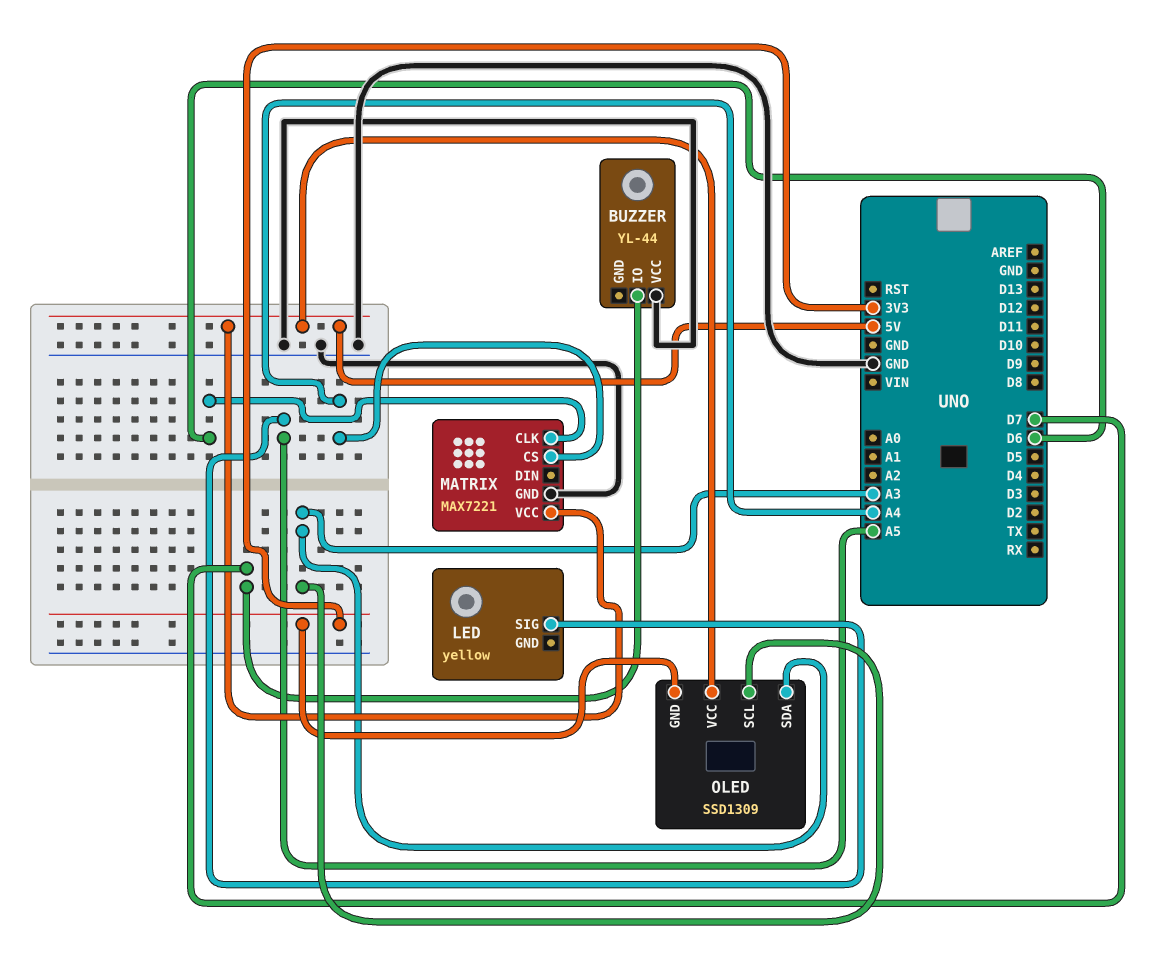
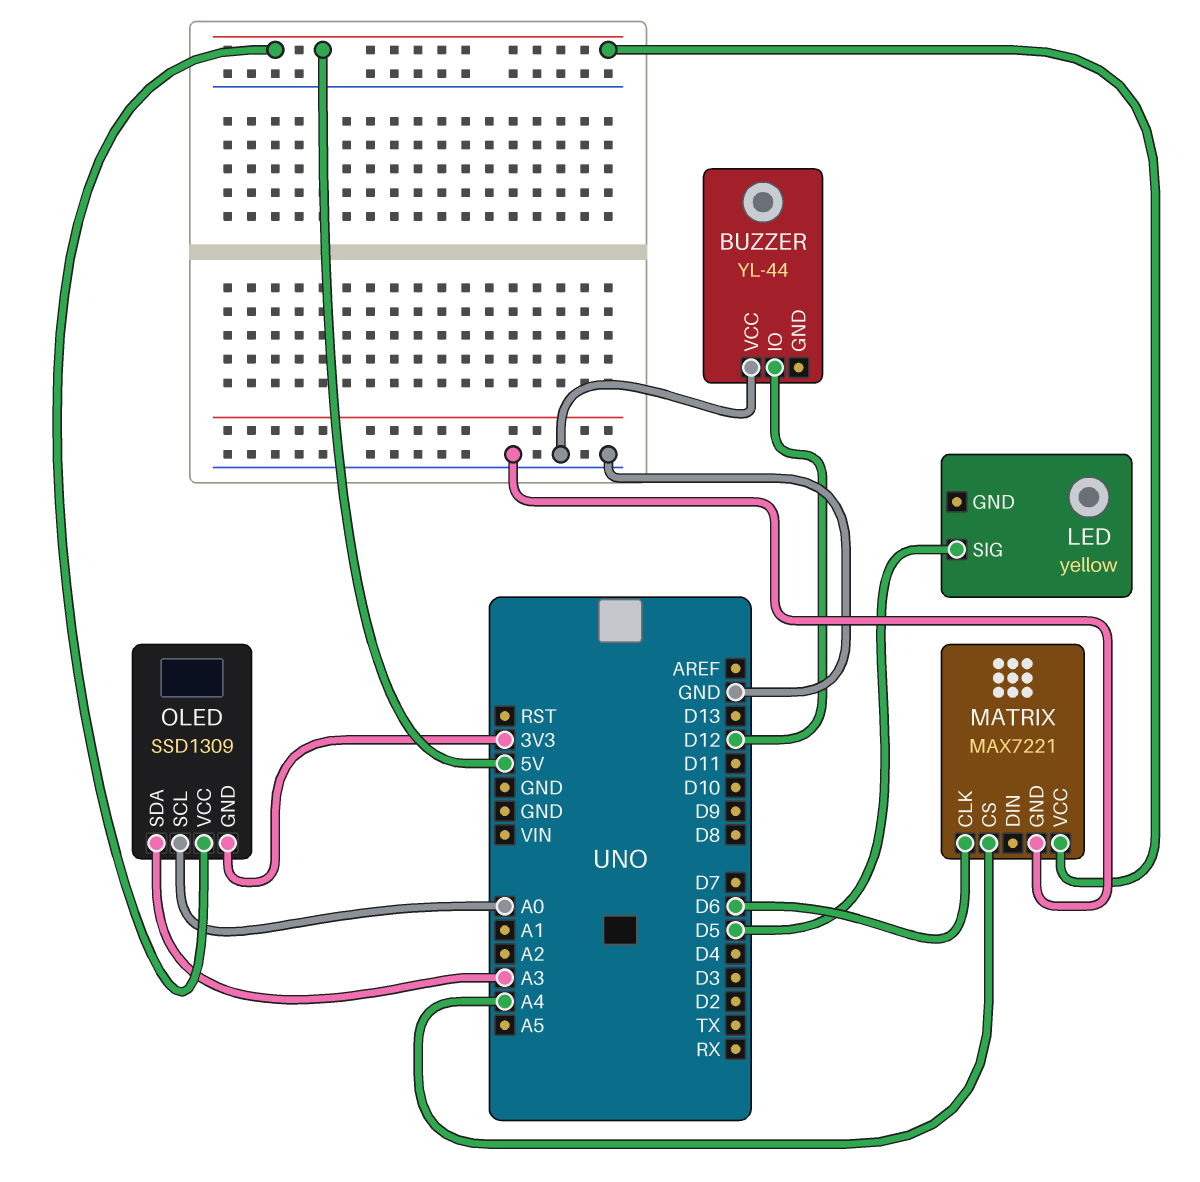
BUZZER pin IO: D7 -> D12
LED pin SIG: A5 -> D5
OLED pin SCL: A3 -> A0

